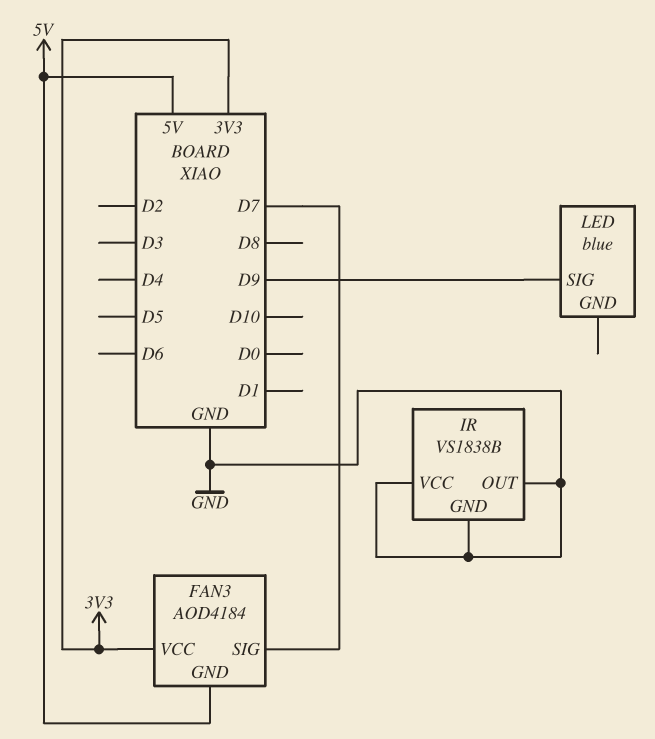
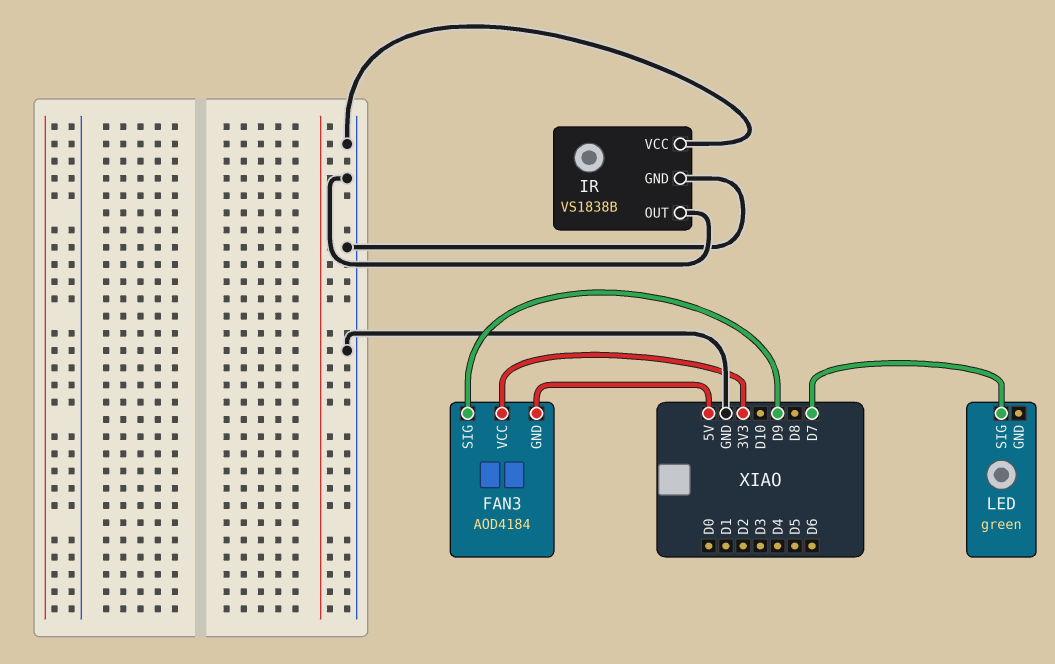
FAN3 pin SIG: D7 -> D9
LED: blue -> green
LED pin SIG: D9 -> D7

